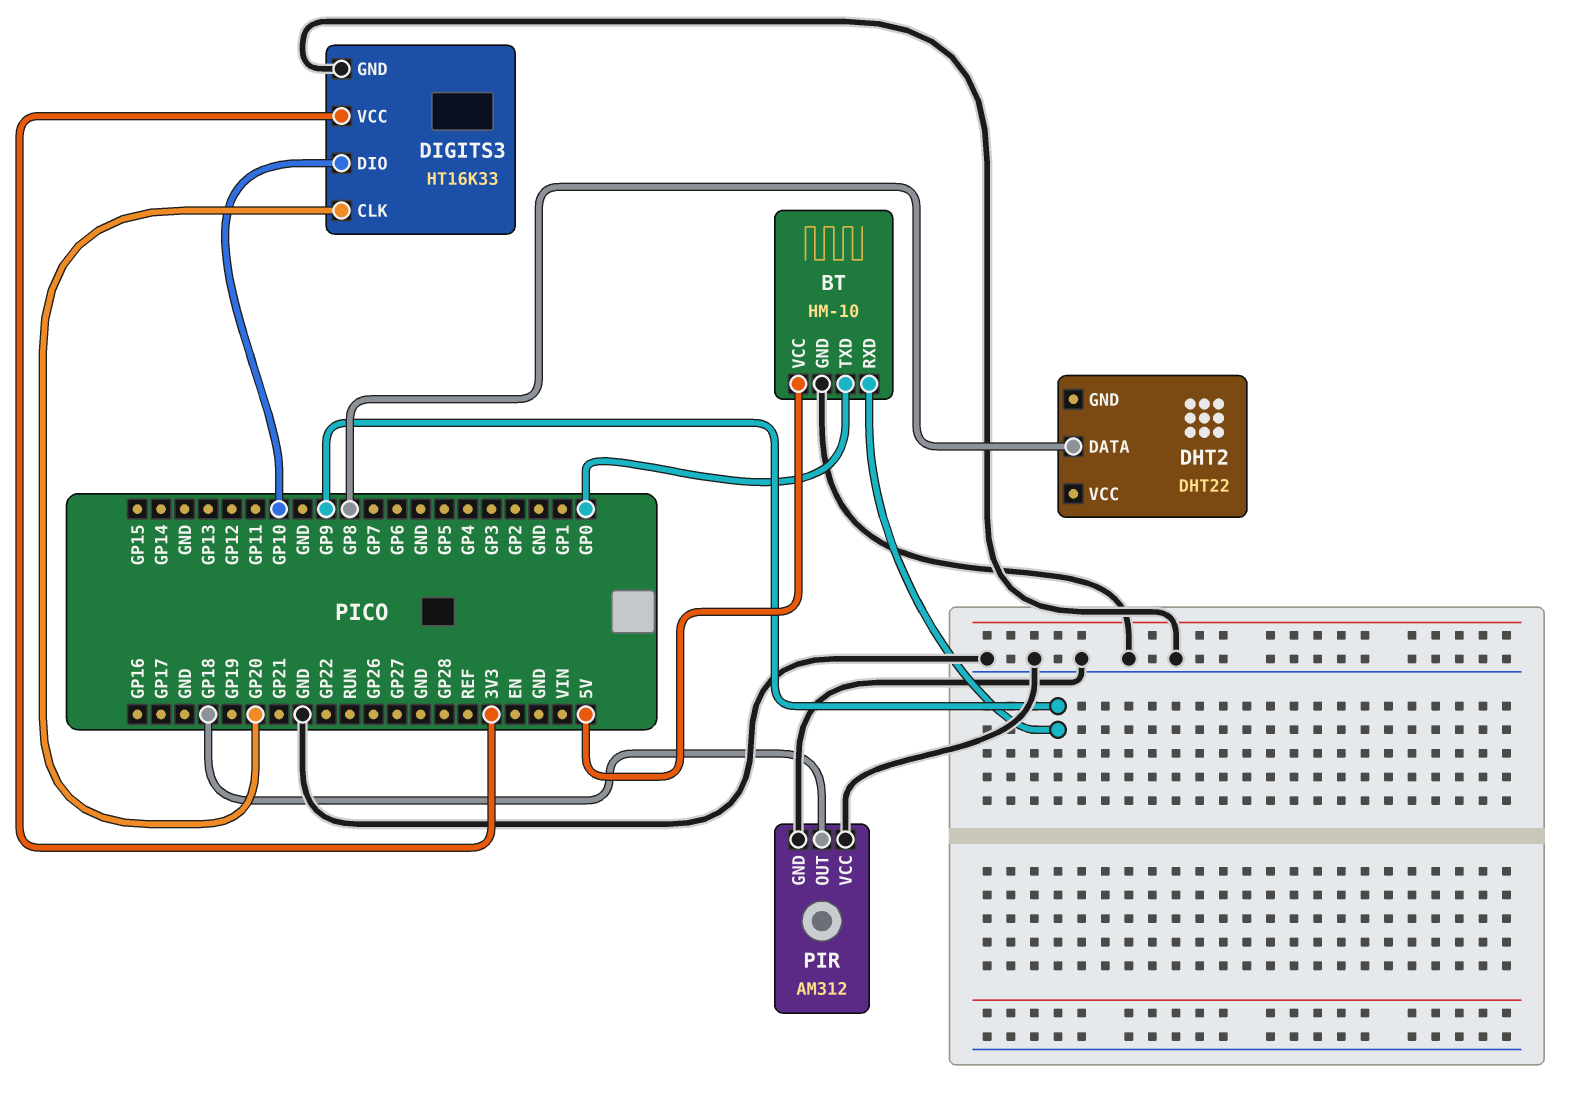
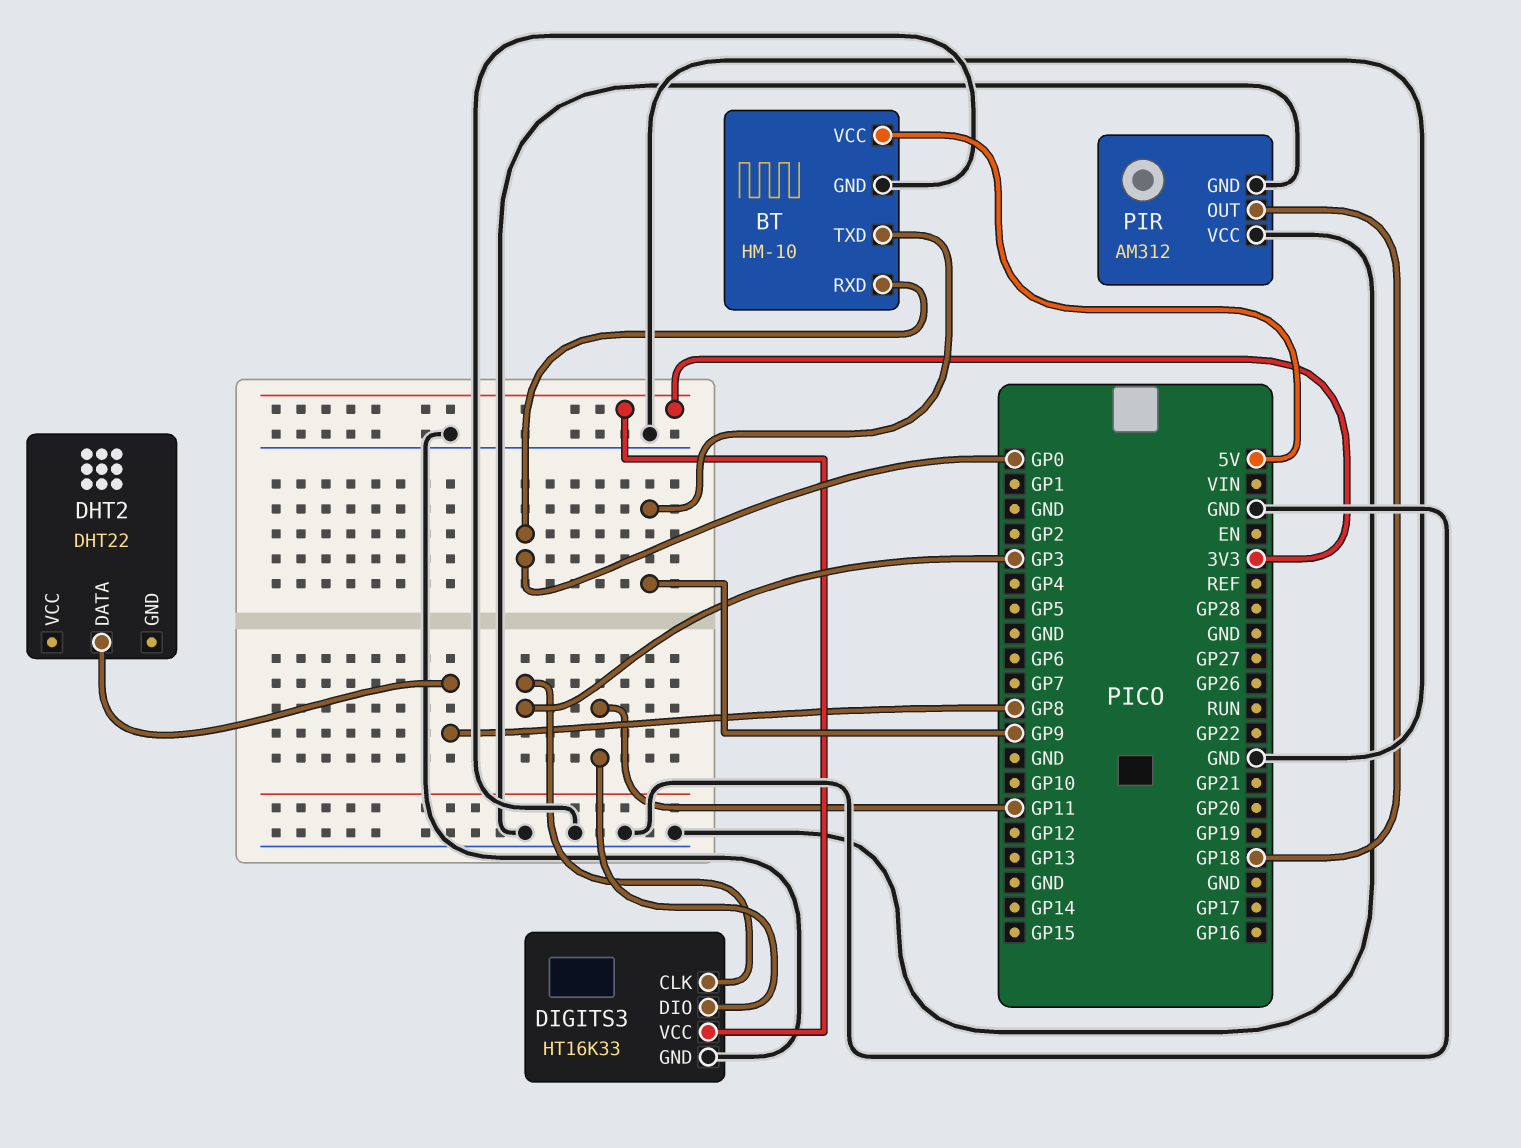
BT pin RXD: GP9 -> GP0
BT pin TXD: GP0 -> GP9
DIGITS3 pin CLK: GP20 -> GP3
DIGITS3 pin DIO: GP10 -> GP11

